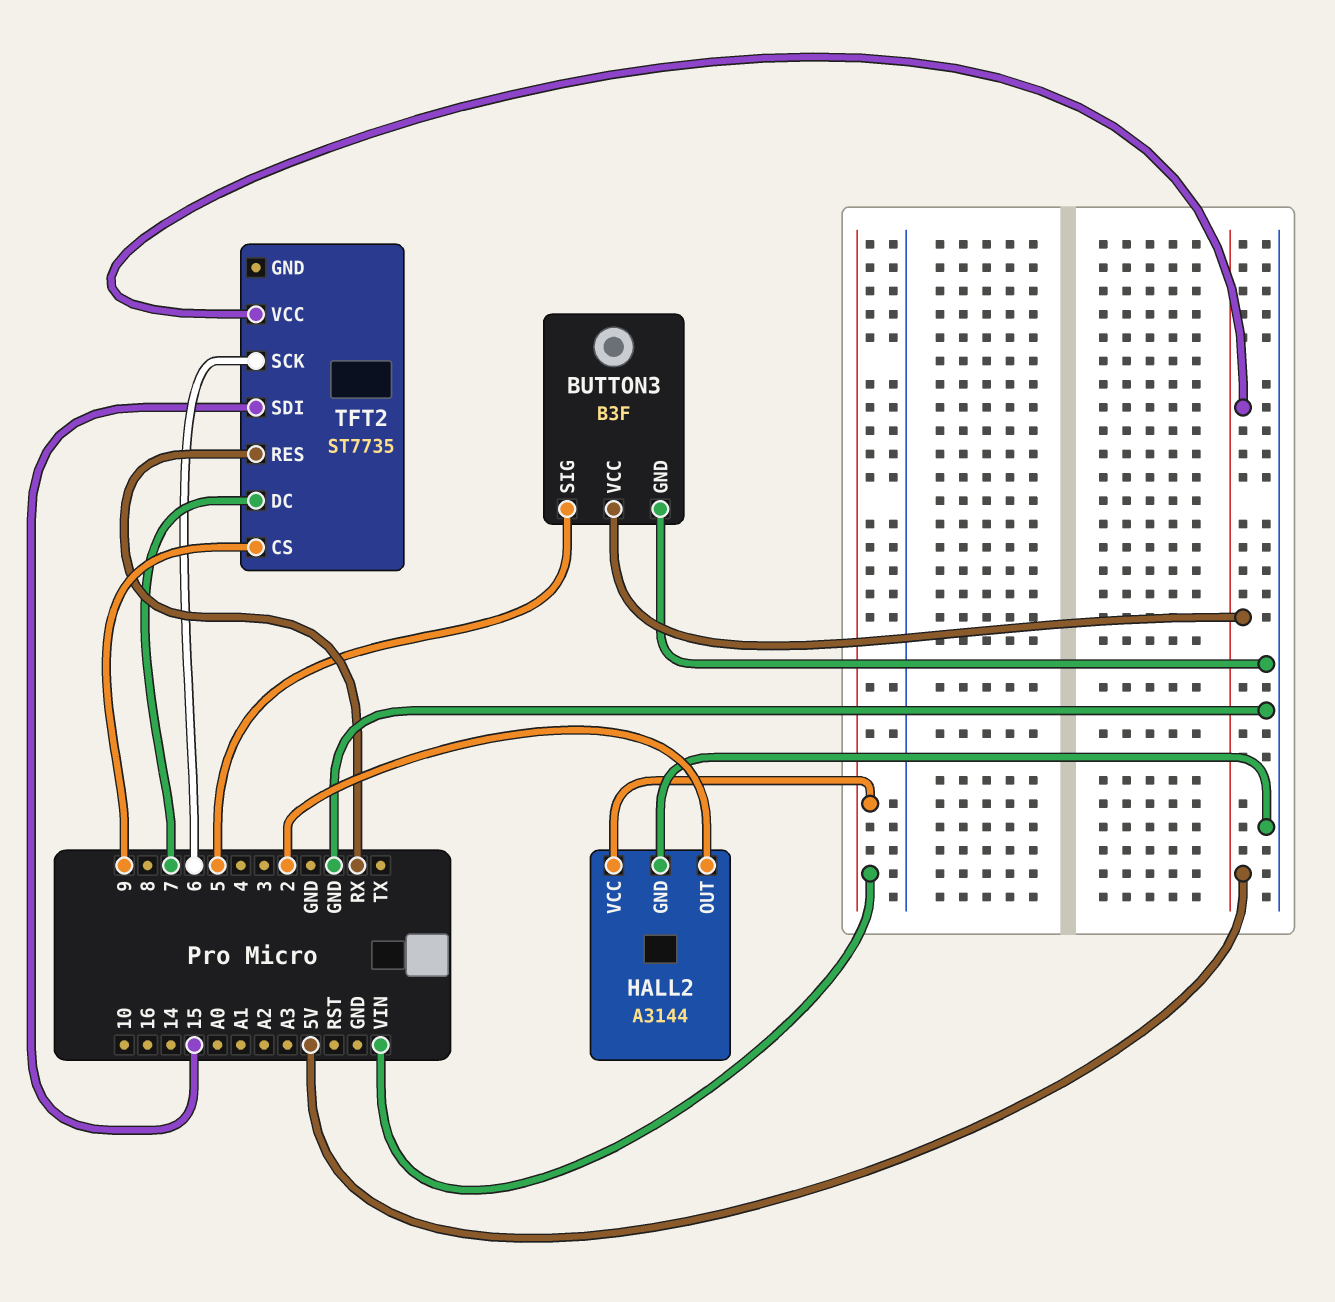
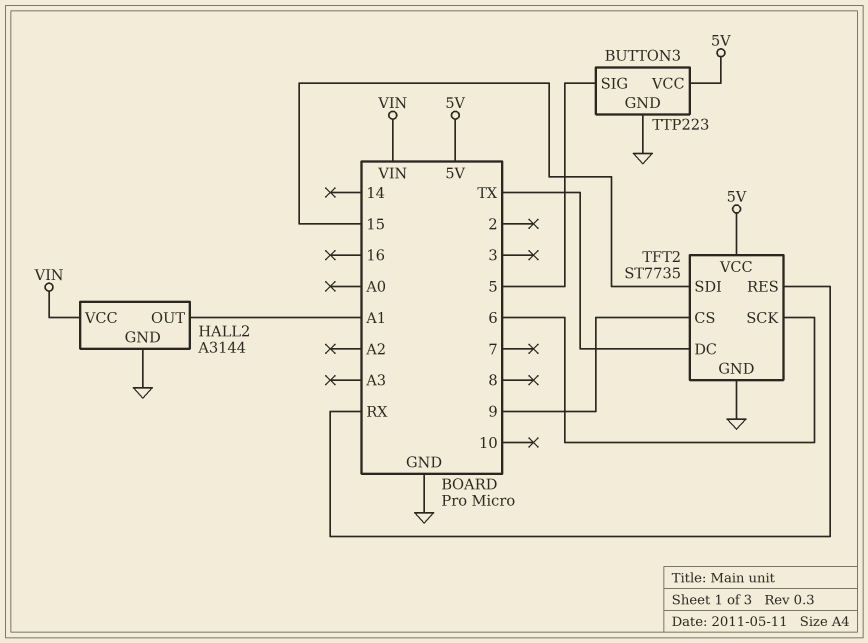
BUTTON3: B3F -> TTP223
HALL2 pin OUT: 2 -> A1
TFT2 pin DC: 7 -> TX
TFT2 pin GND: none -> GND

